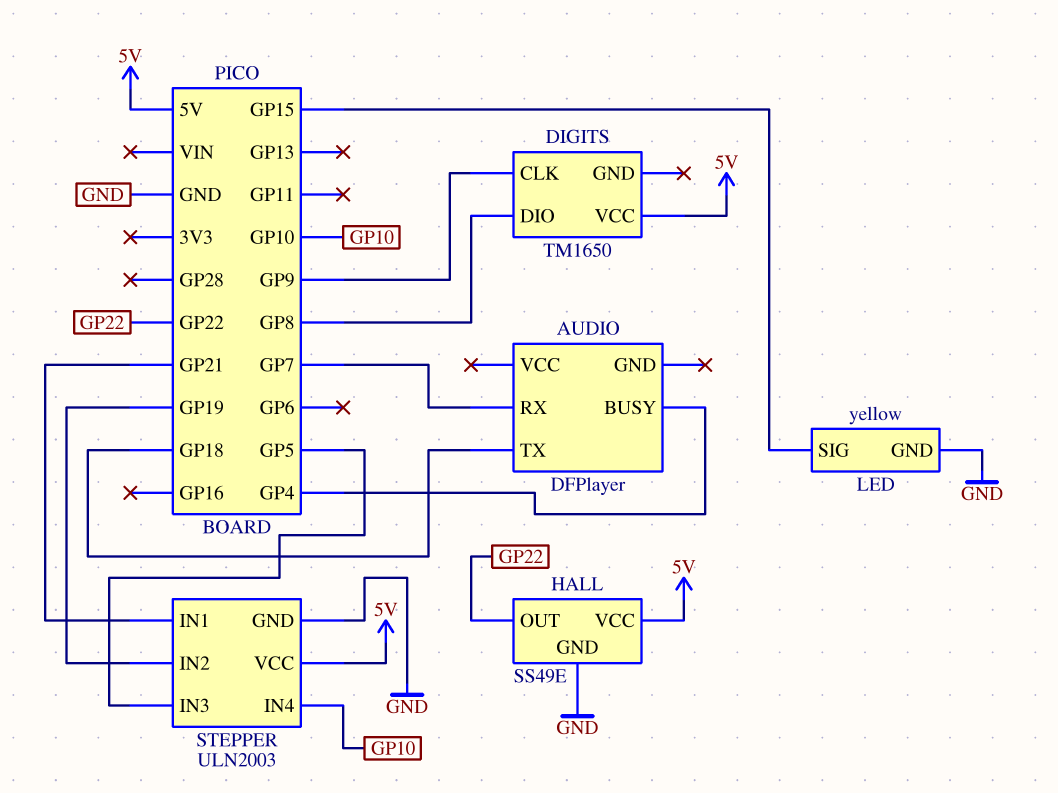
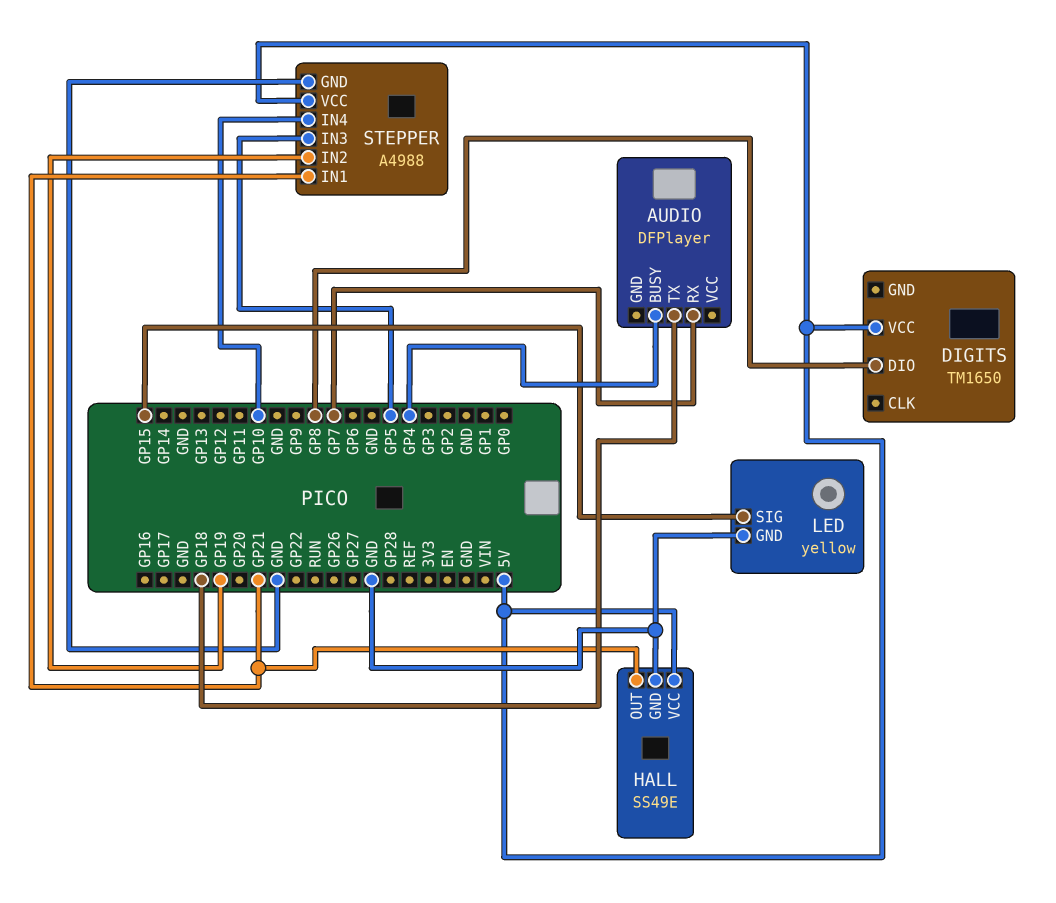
DIGITS pin CLK: GP9 -> none
HALL pin OUT: GP22 -> GP21
STEPPER: ULN2003 -> A4988

